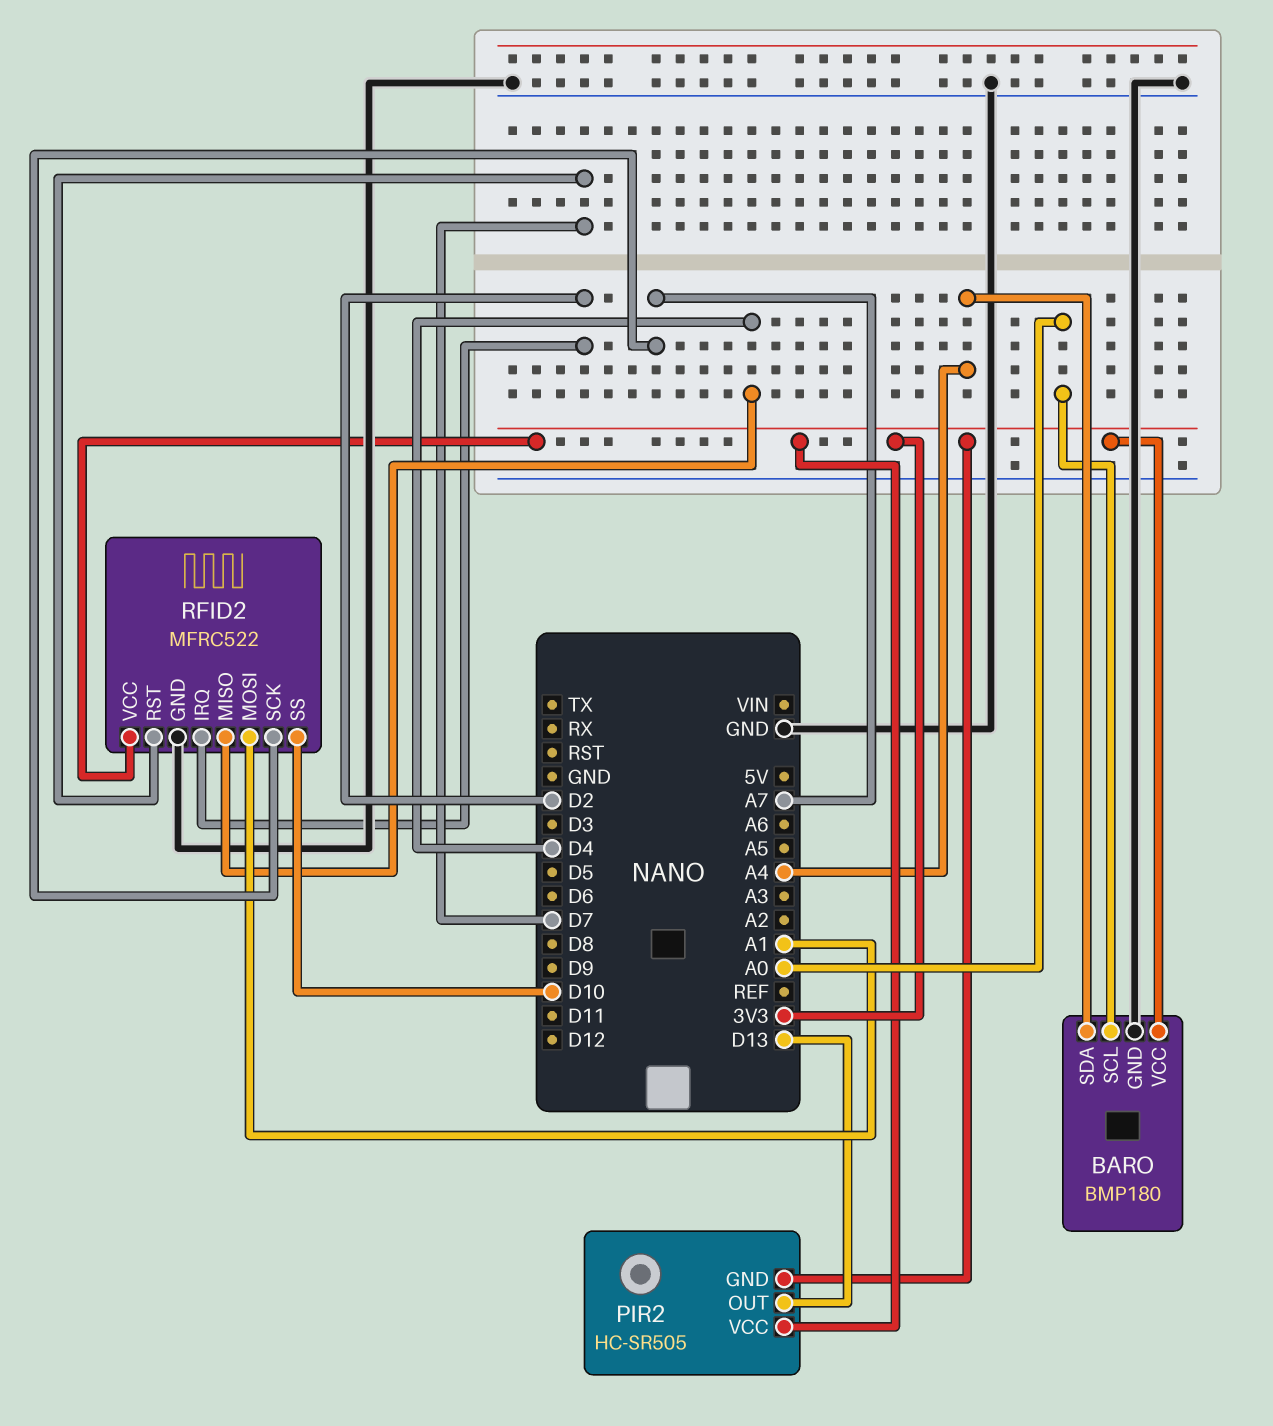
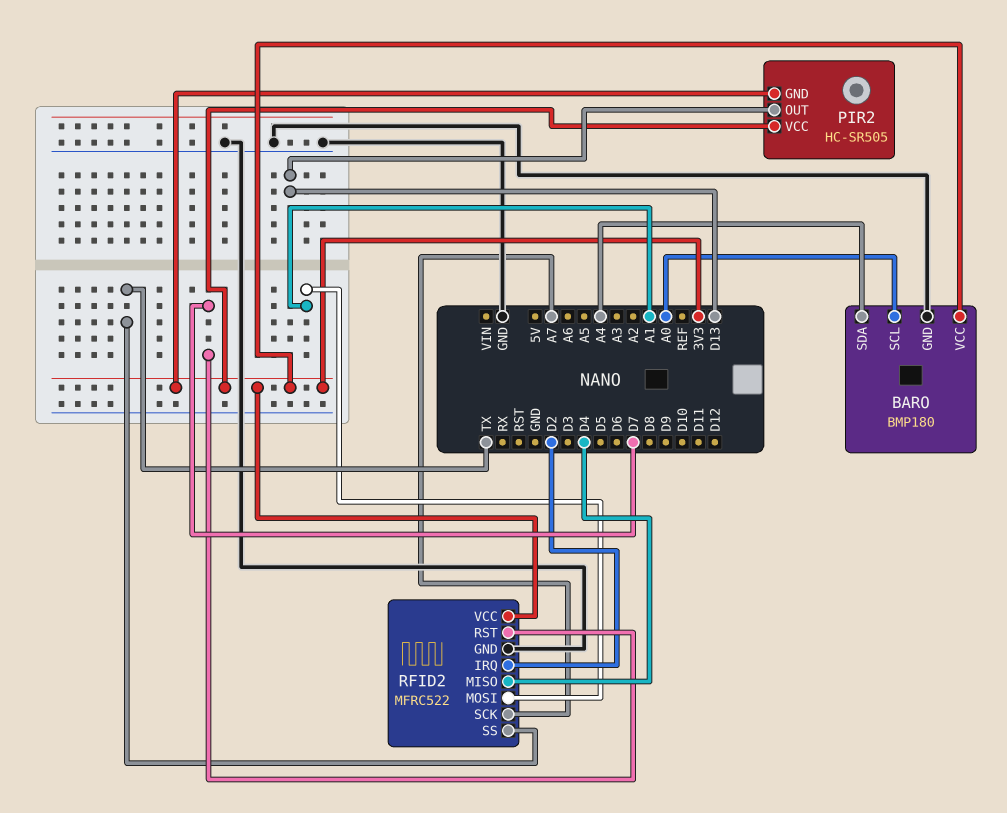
RFID2 pin SS: D10 -> TX

